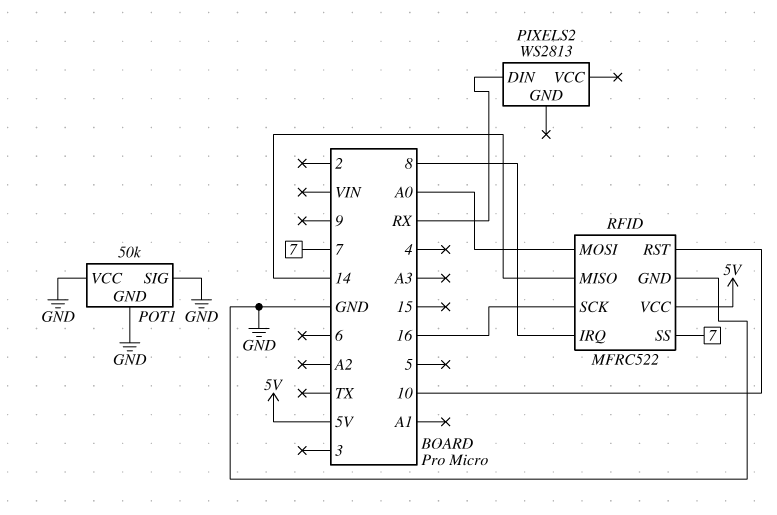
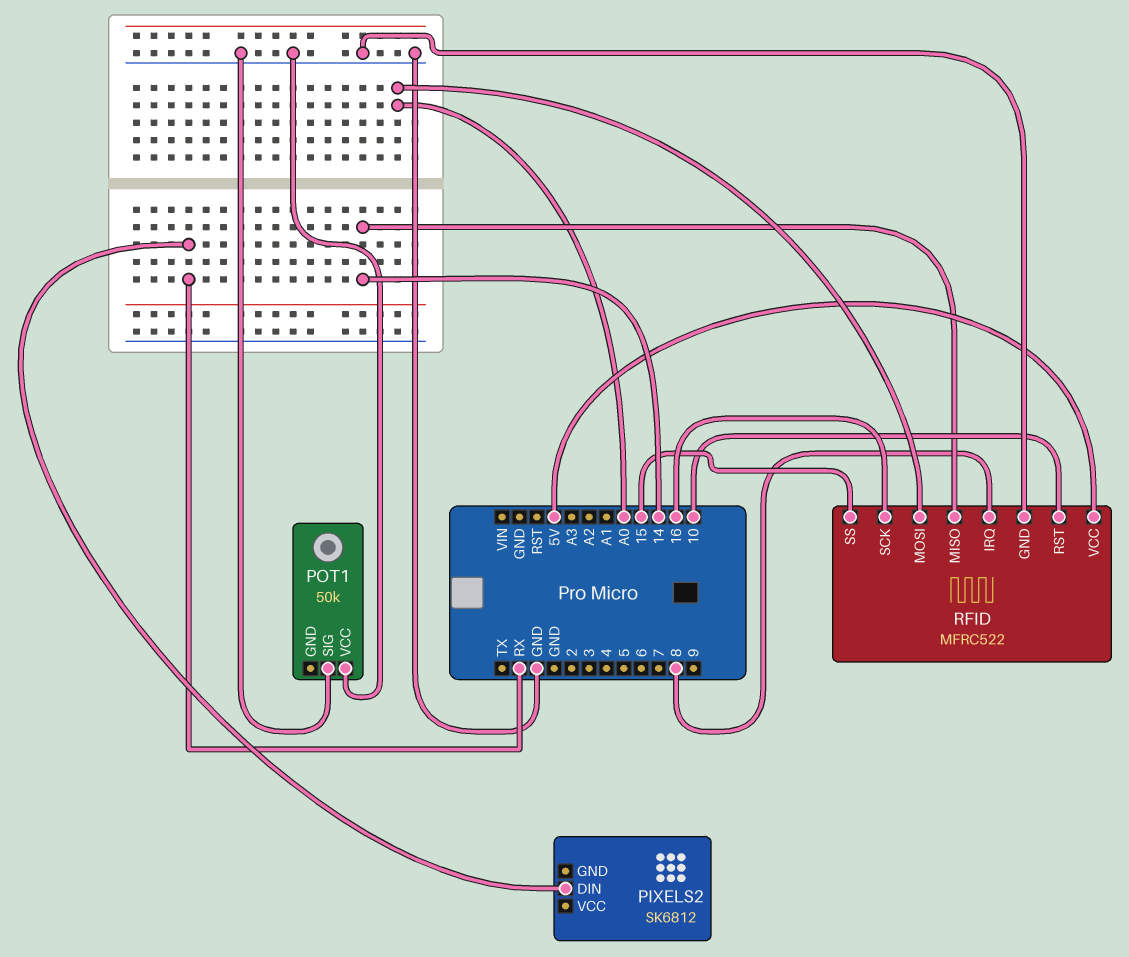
PIXELS2: WS2813 -> SK6812
POT1 pin GND: GND -> none
RFID pin SS: 7 -> 15

